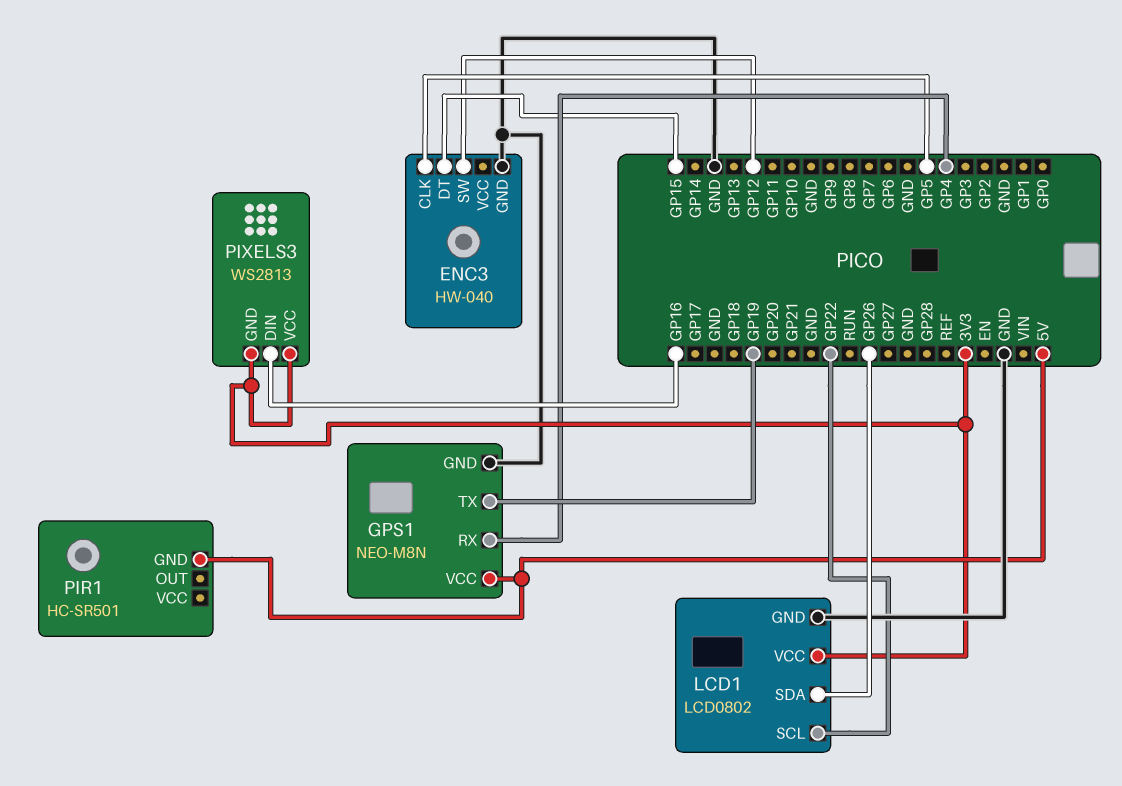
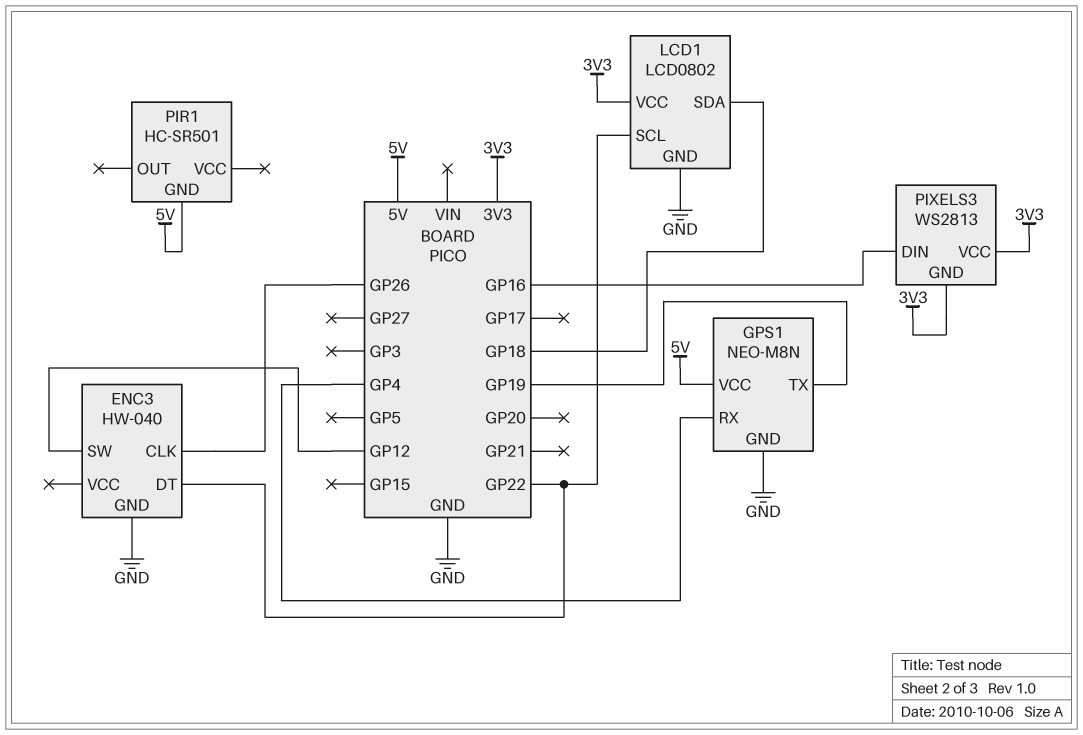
ENC3 pin CLK: GP5 -> GP26
ENC3 pin DT: GP15 -> GP22
LCD1 pin SDA: GP26 -> GP18

